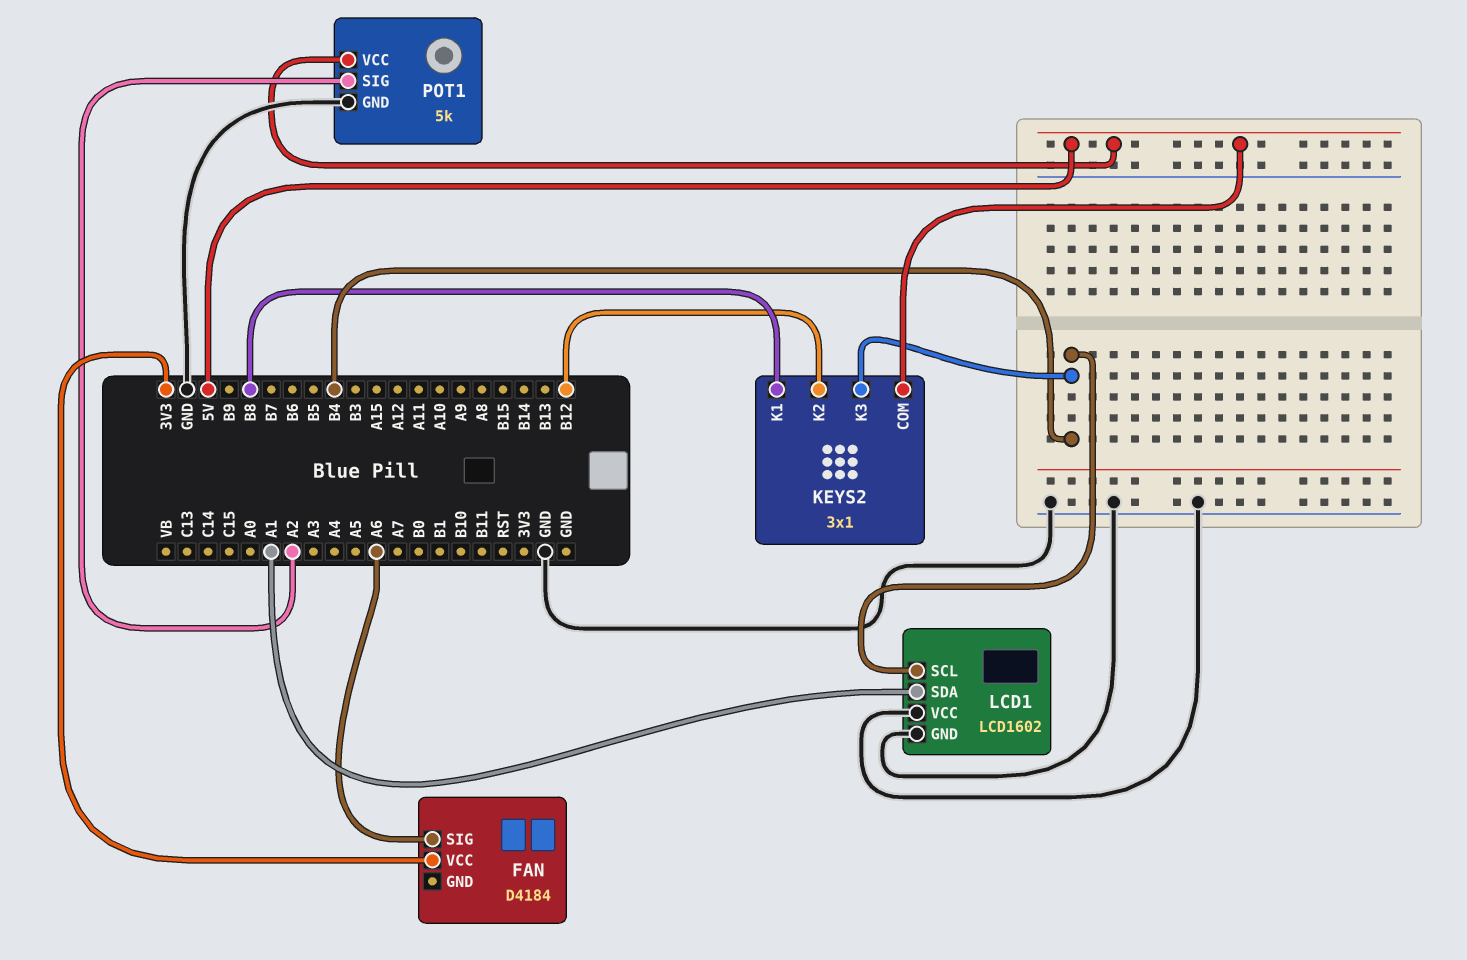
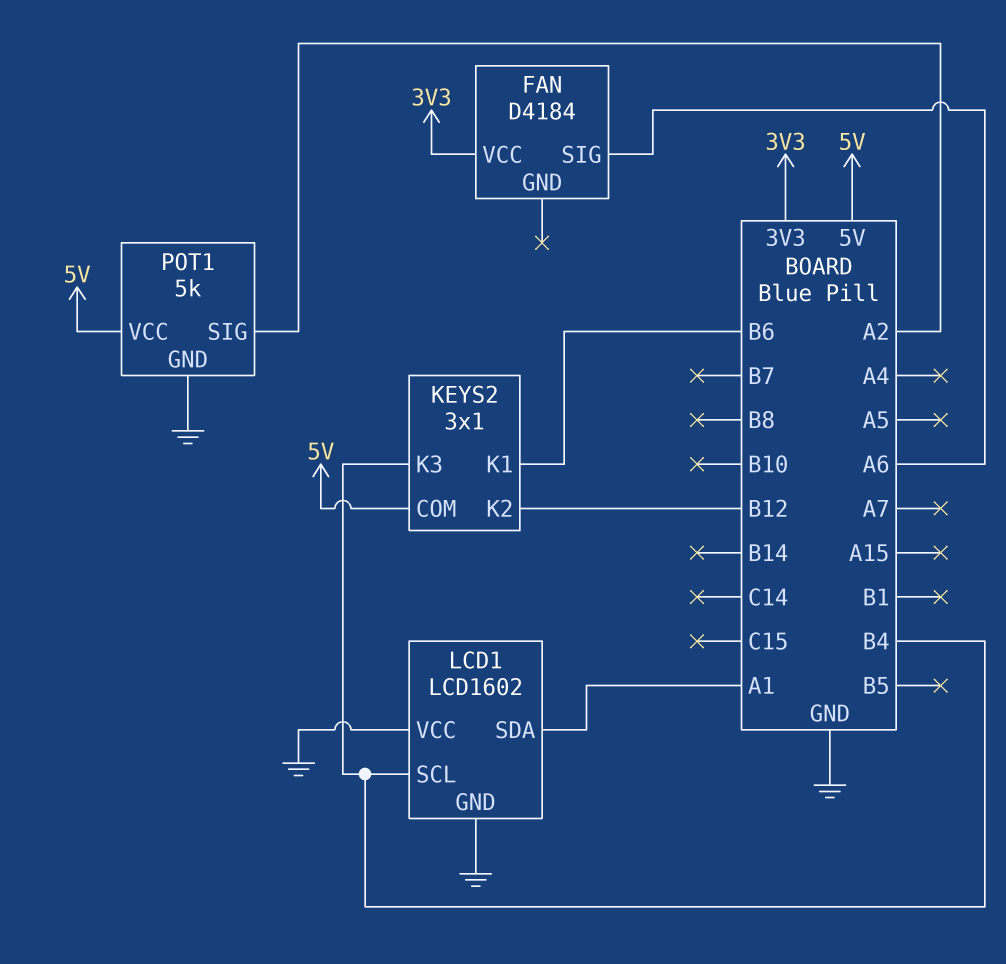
KEYS2 pin K1: B8 -> B6

